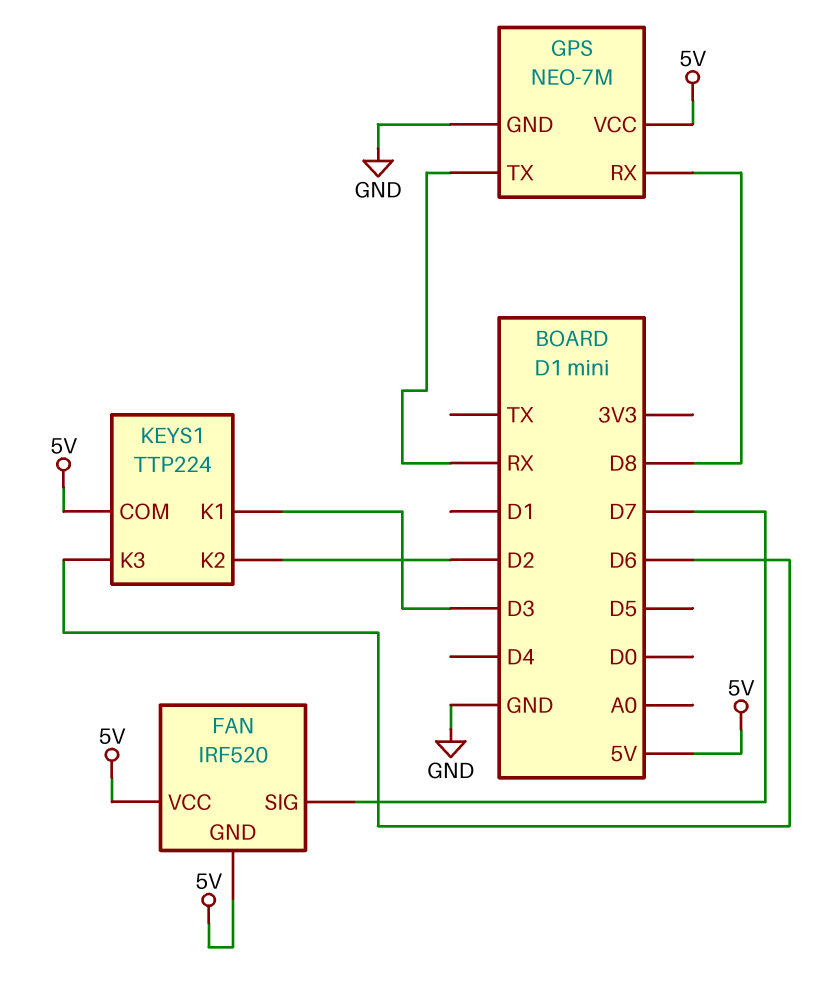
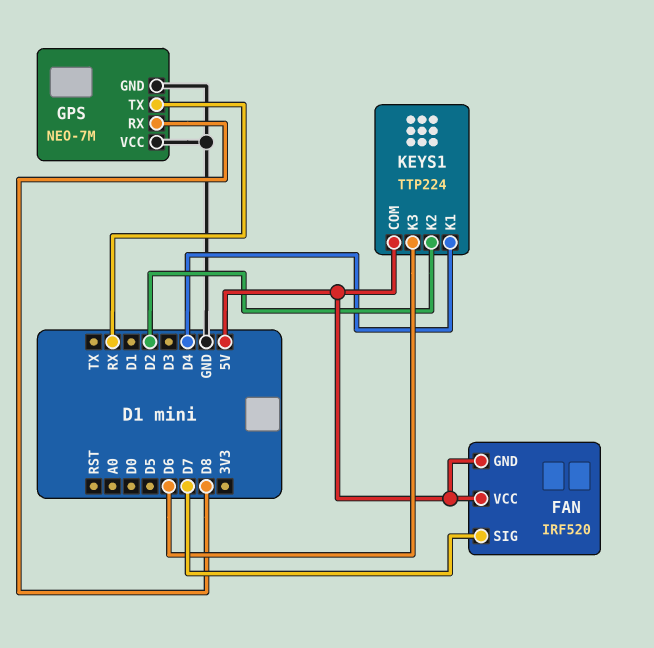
GPS pin VCC: 5V -> GND
KEYS1 pin K1: D3 -> D4

